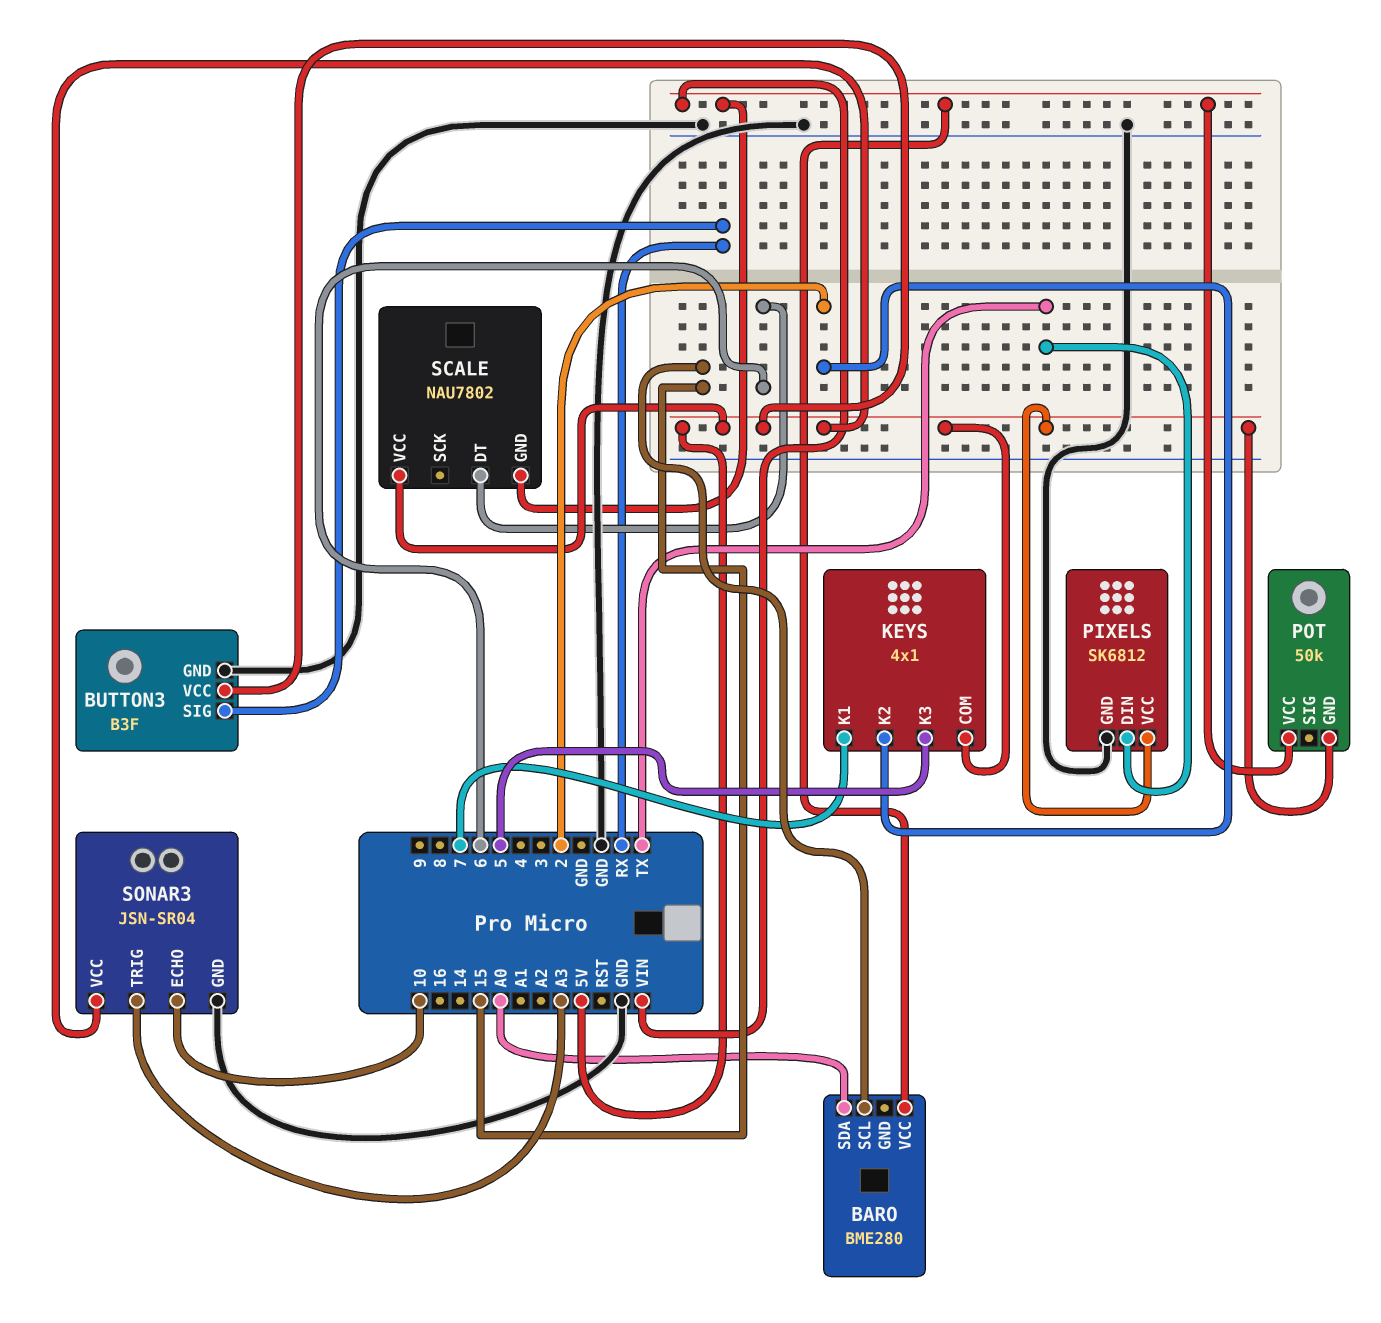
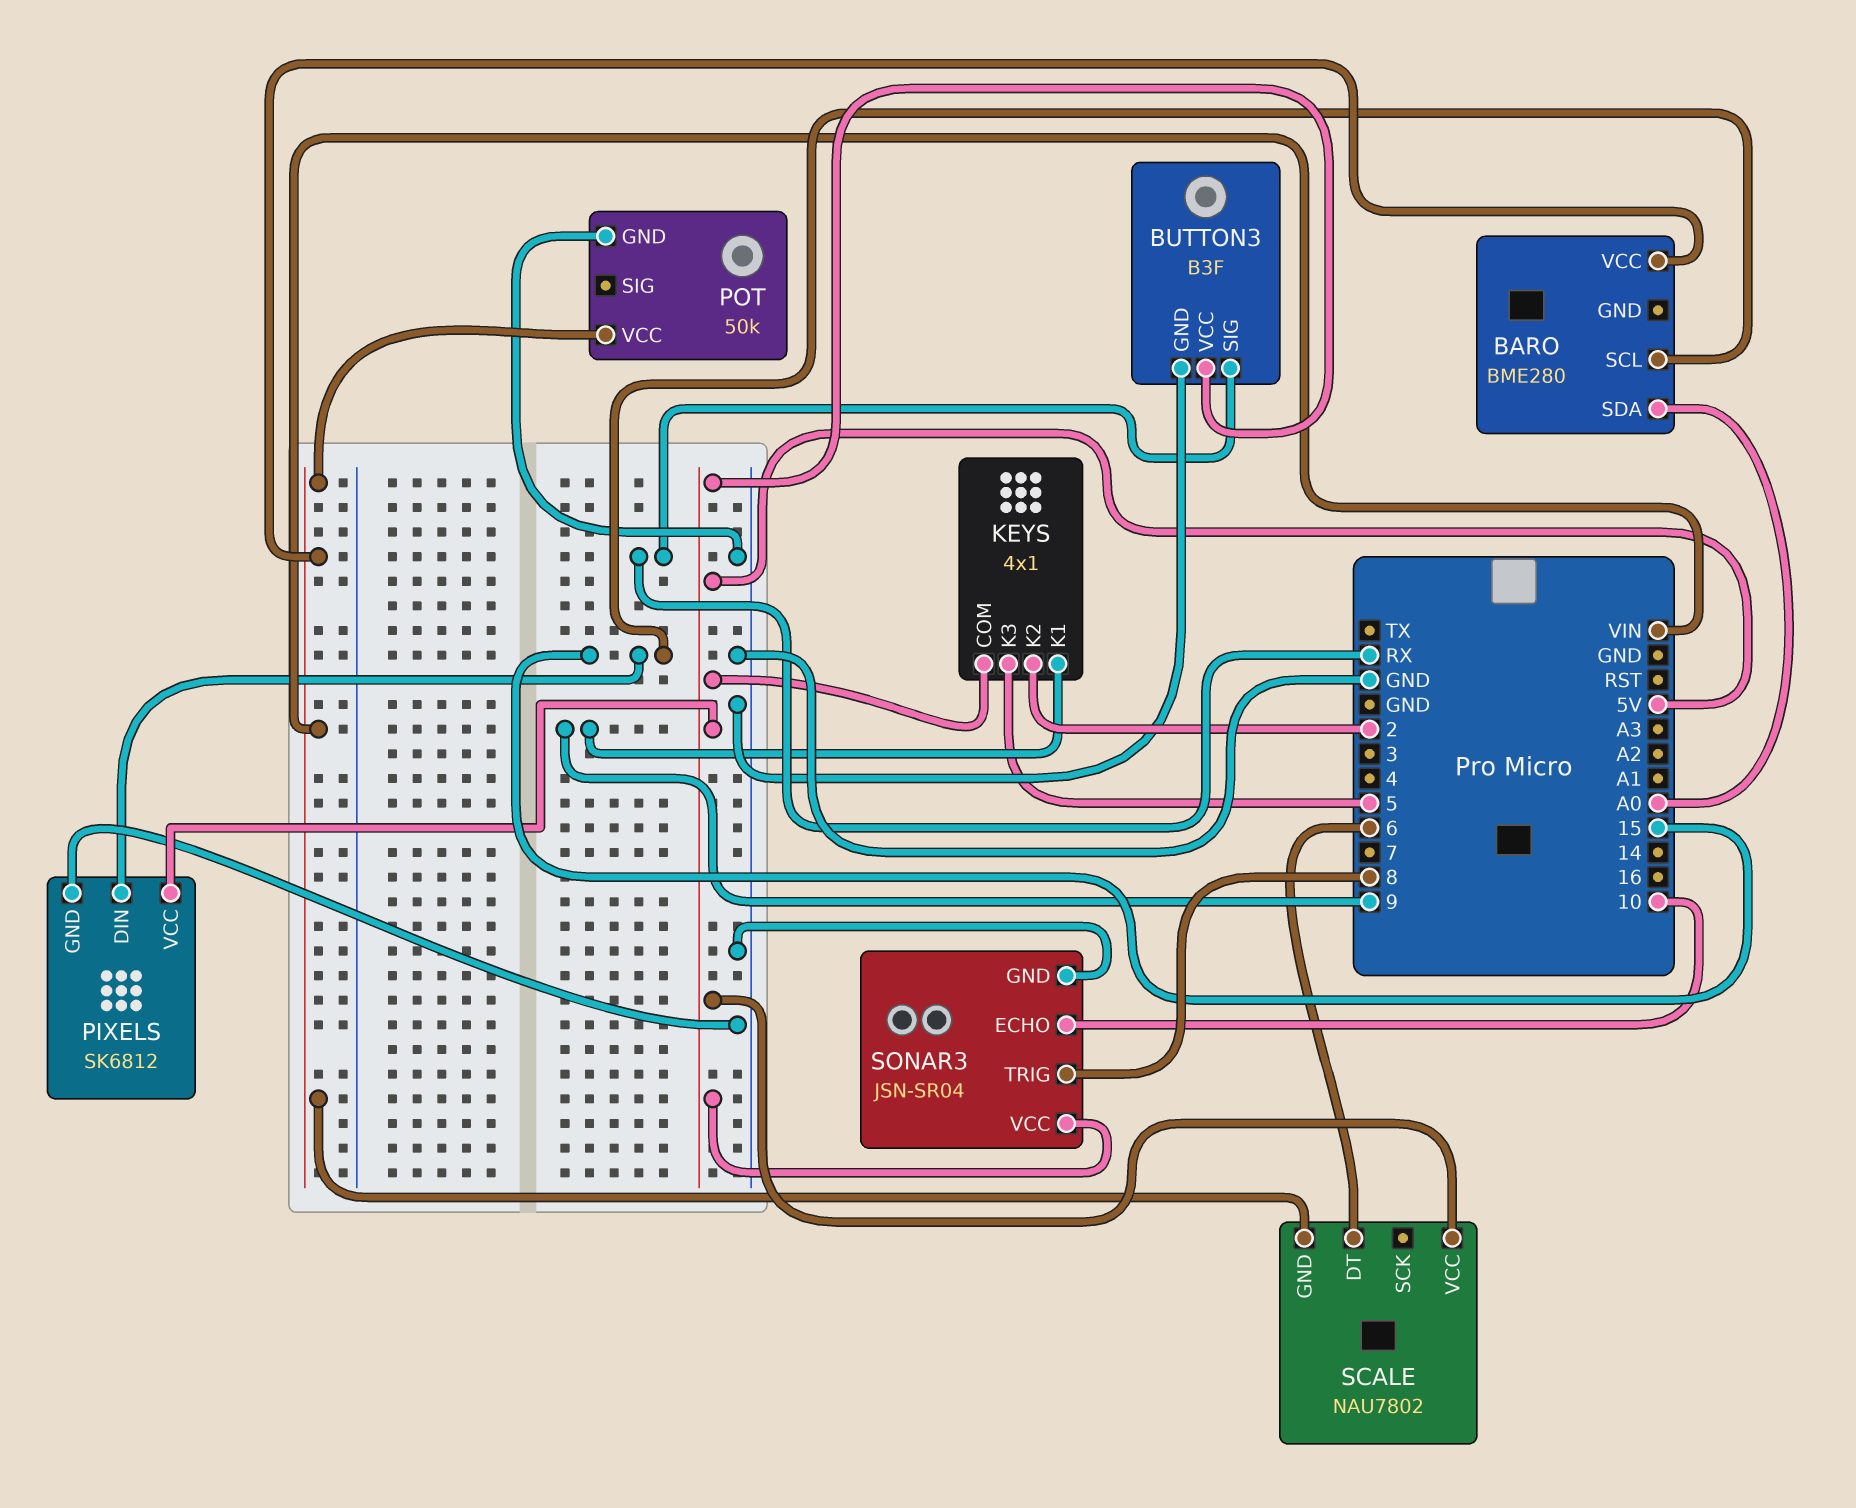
KEYS pin K1: 7 -> 9
PIXELS pin DIN: TX -> 15
POT pin GND: 5V -> GND
SONAR3 pin TRIG: A3 -> 8

